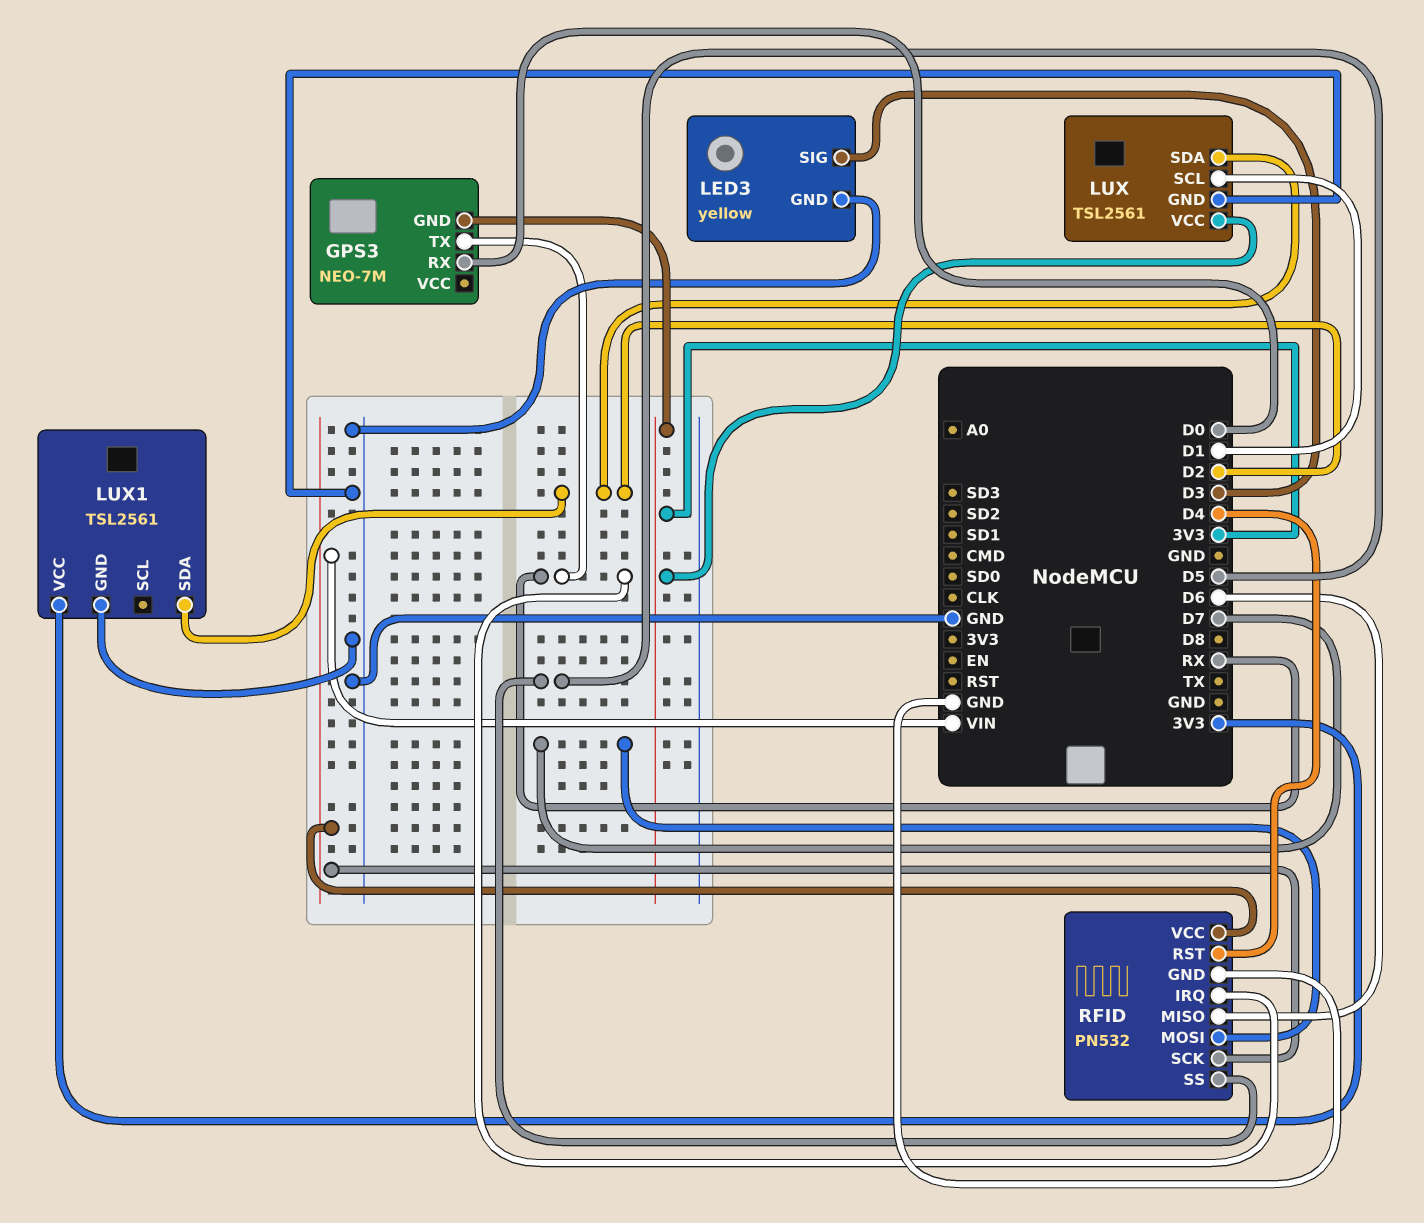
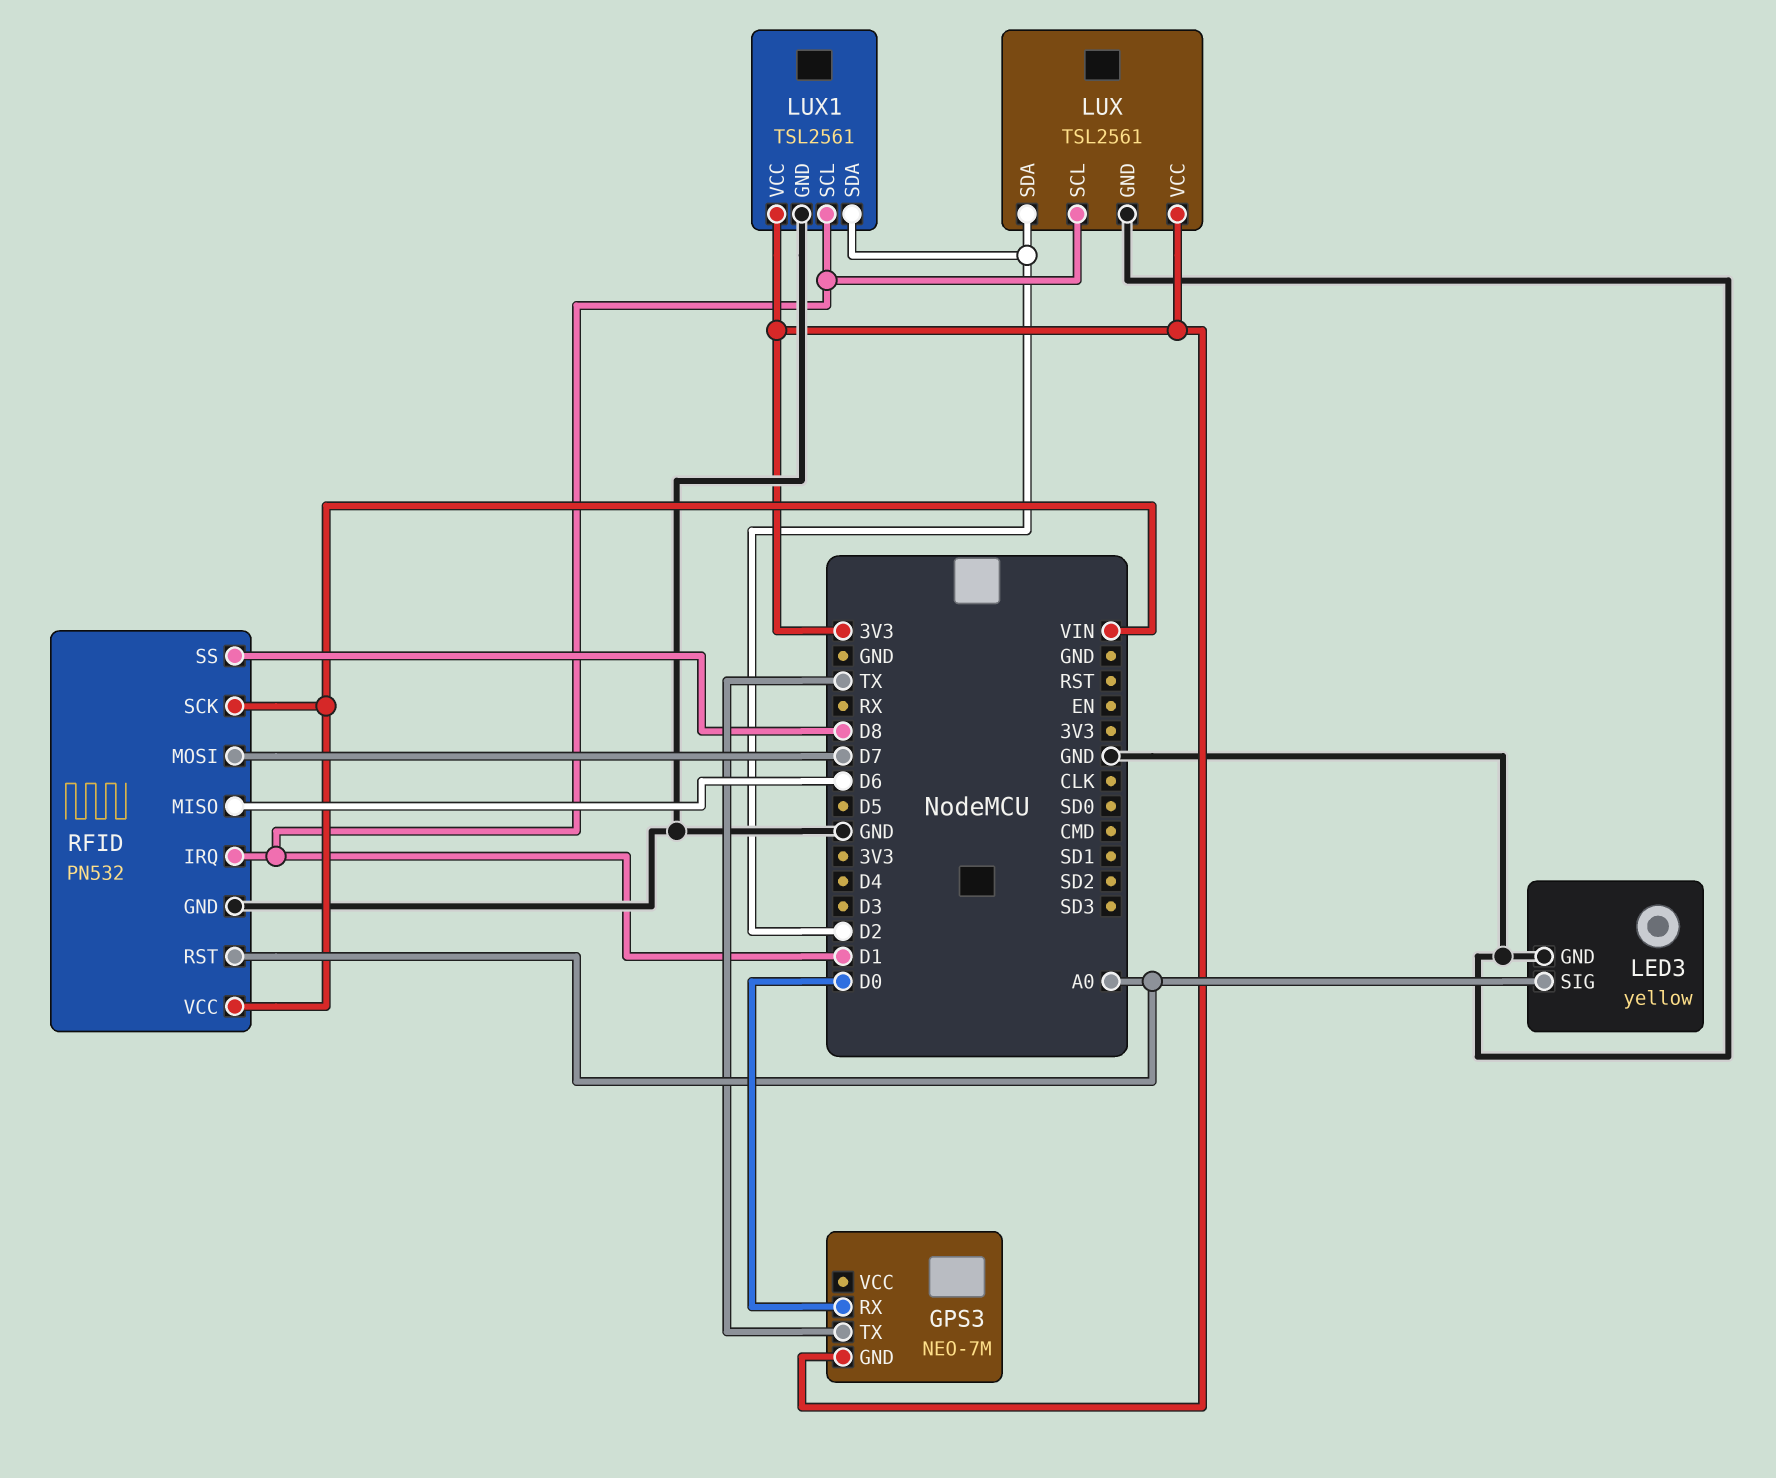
GPS3 pin TX: RX -> TX
LED3 pin SIG: D3 -> A0
LUX1 pin SCL: none -> D1
RFID pin IRQ: RX -> D1
RFID pin RST: D4 -> A0
RFID pin SS: D5 -> D8

